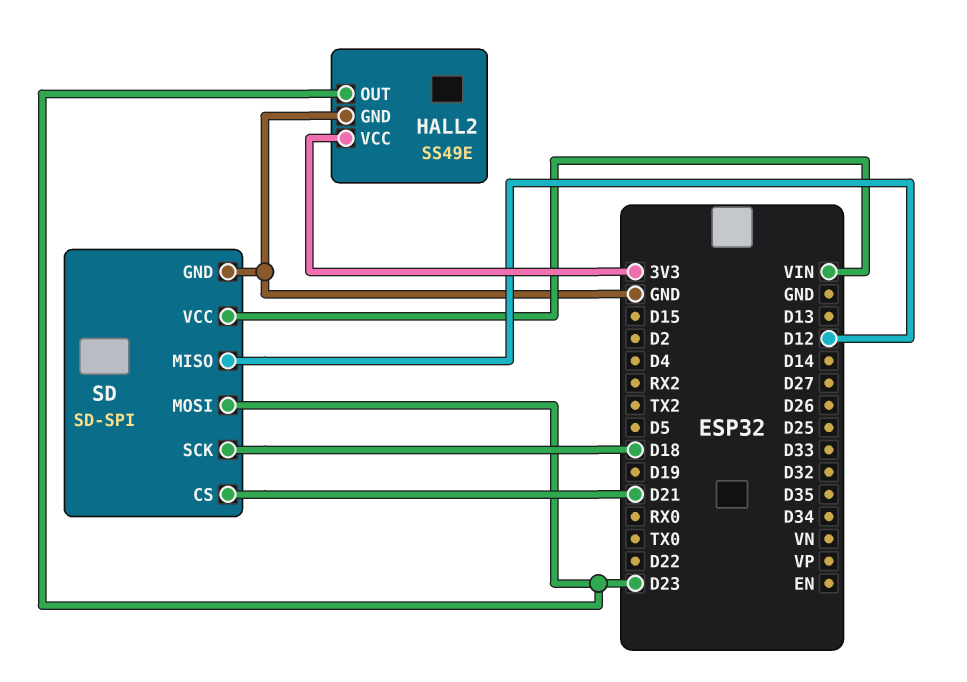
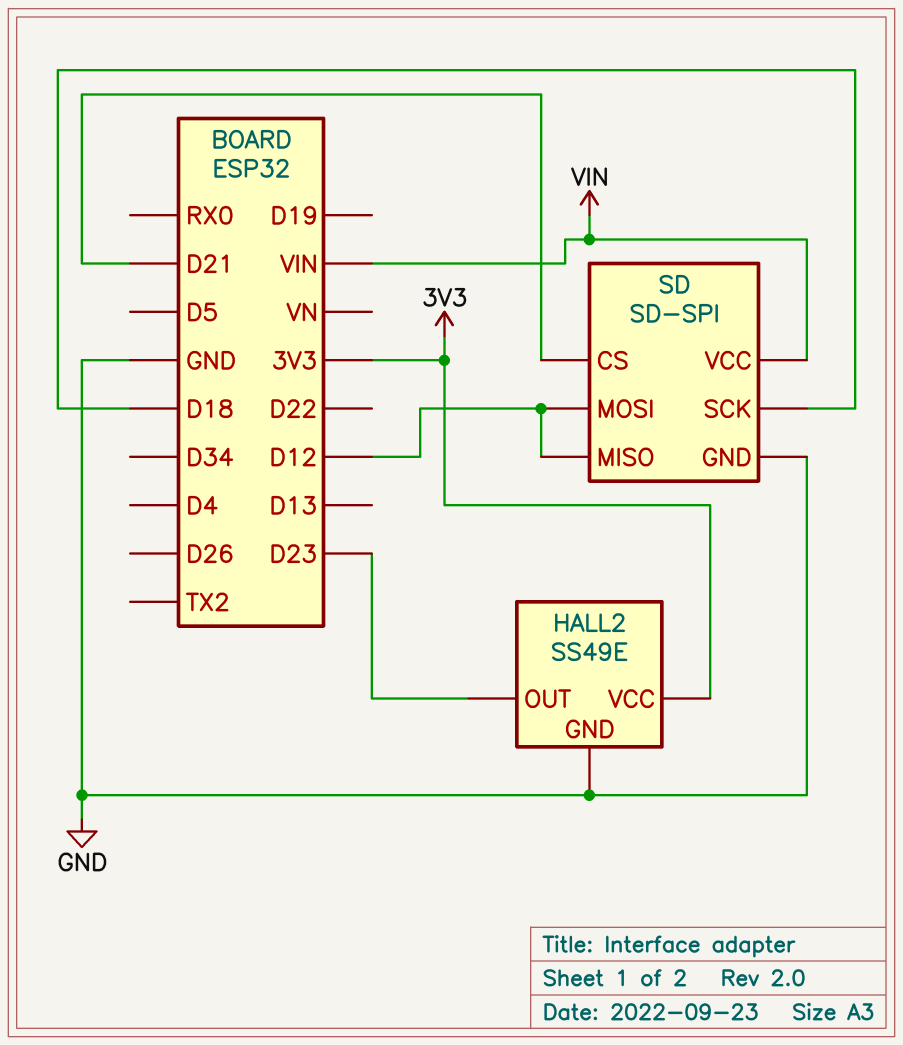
SD pin MOSI: D23 -> D12

